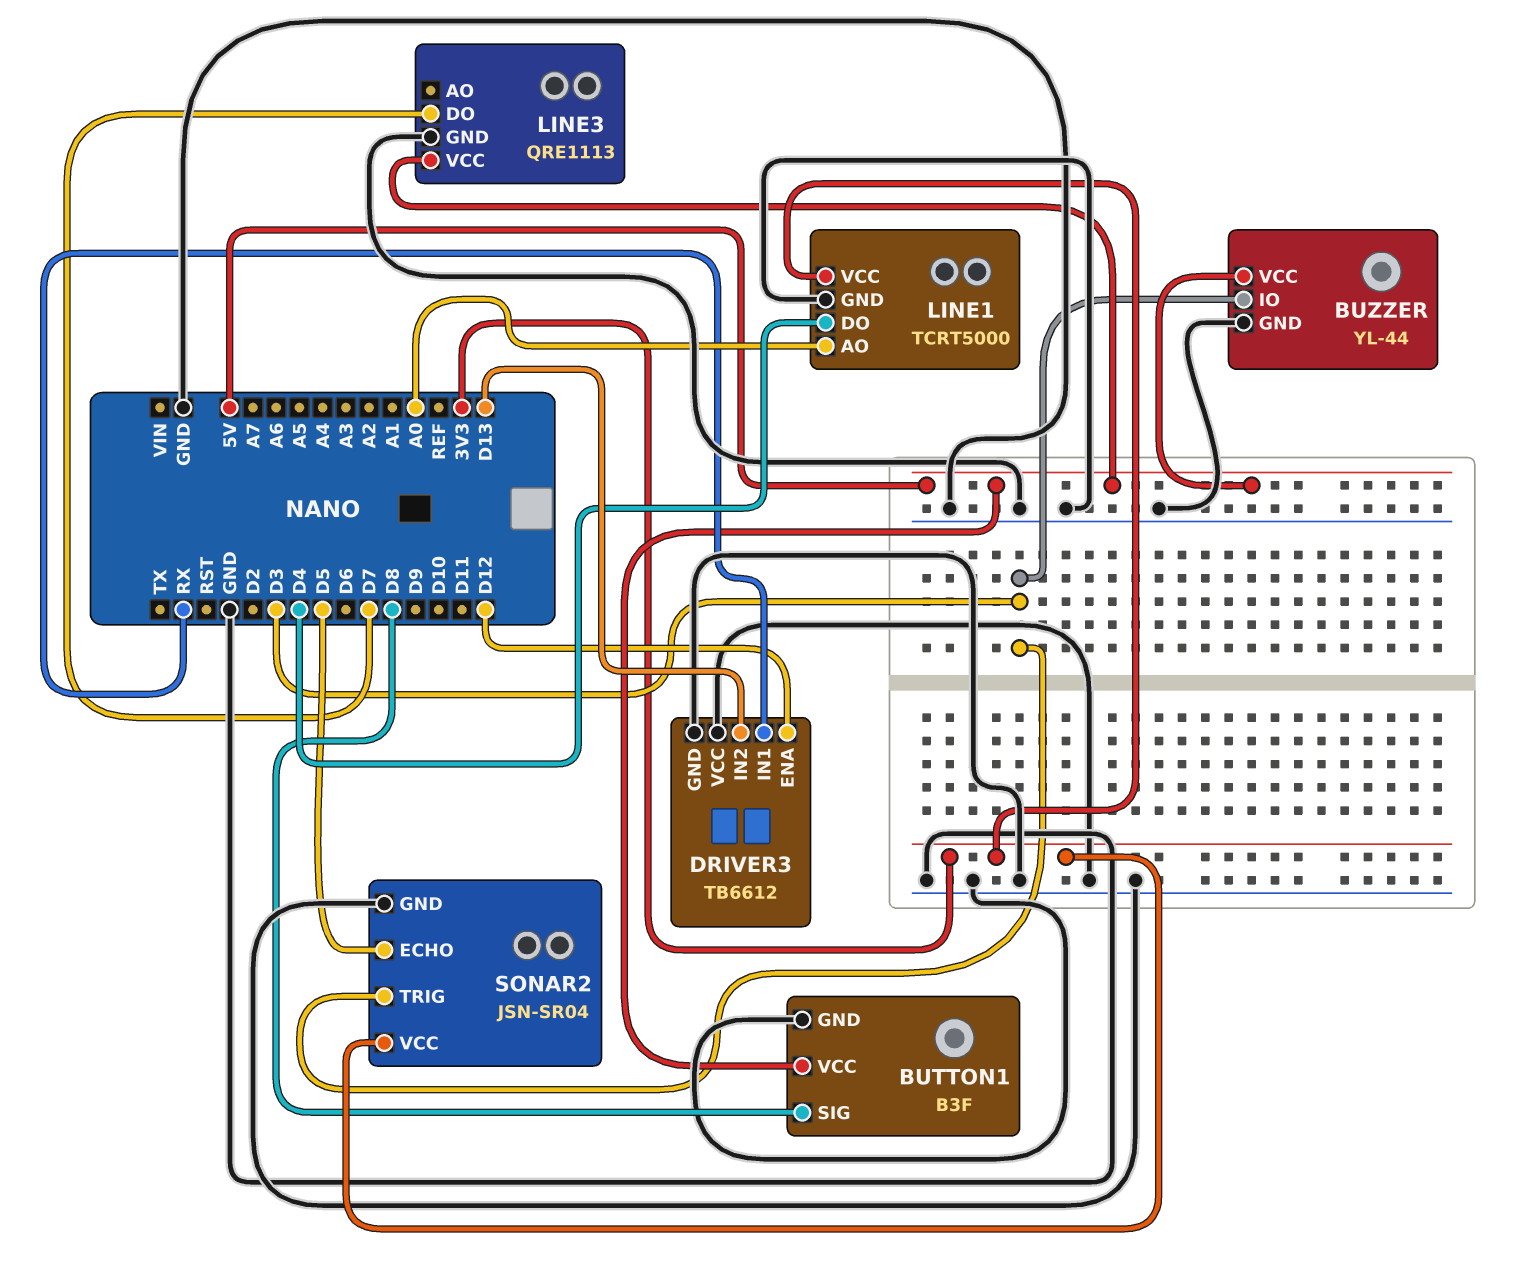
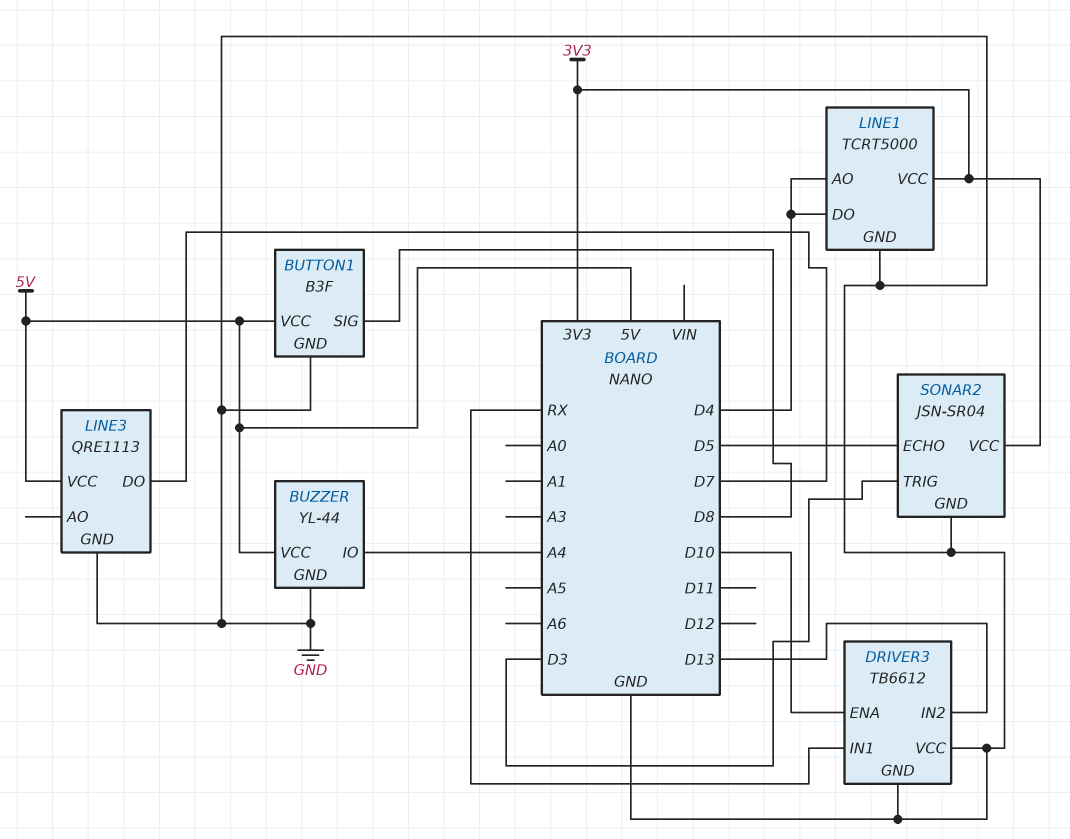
BUZZER pin IO: D3 -> A4
DRIVER3 pin ENA: D12 -> D10
LINE1 pin AO: A0 -> D4

